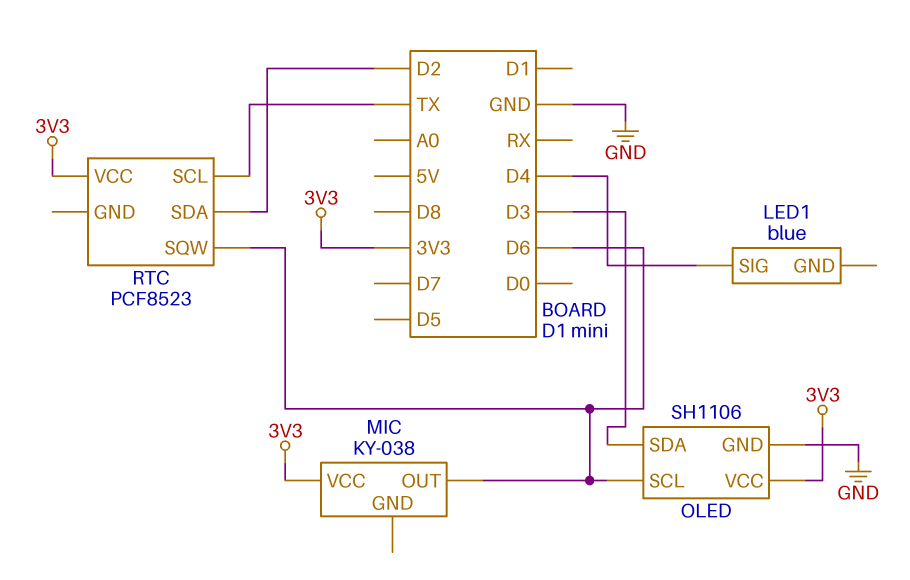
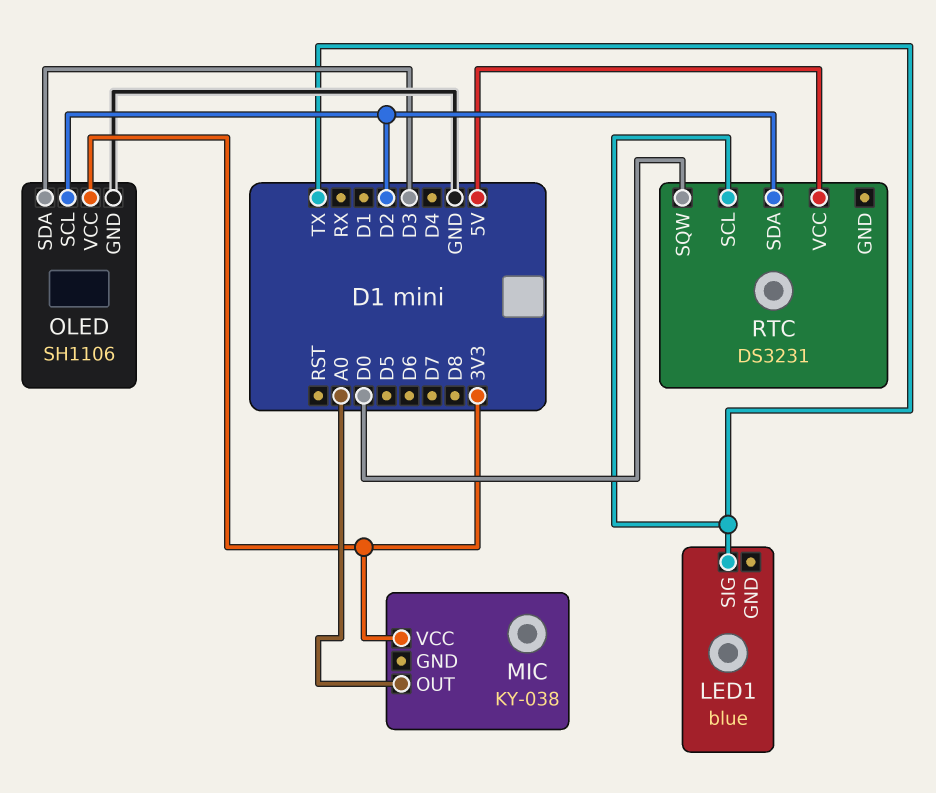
LED1 pin SIG: D4 -> TX
MIC pin OUT: D6 -> A0
OLED pin SCL: D6 -> D2
RTC: PCF8523 -> DS3231
RTC pin SQW: D6 -> D0
RTC pin VCC: 3V3 -> 5V

